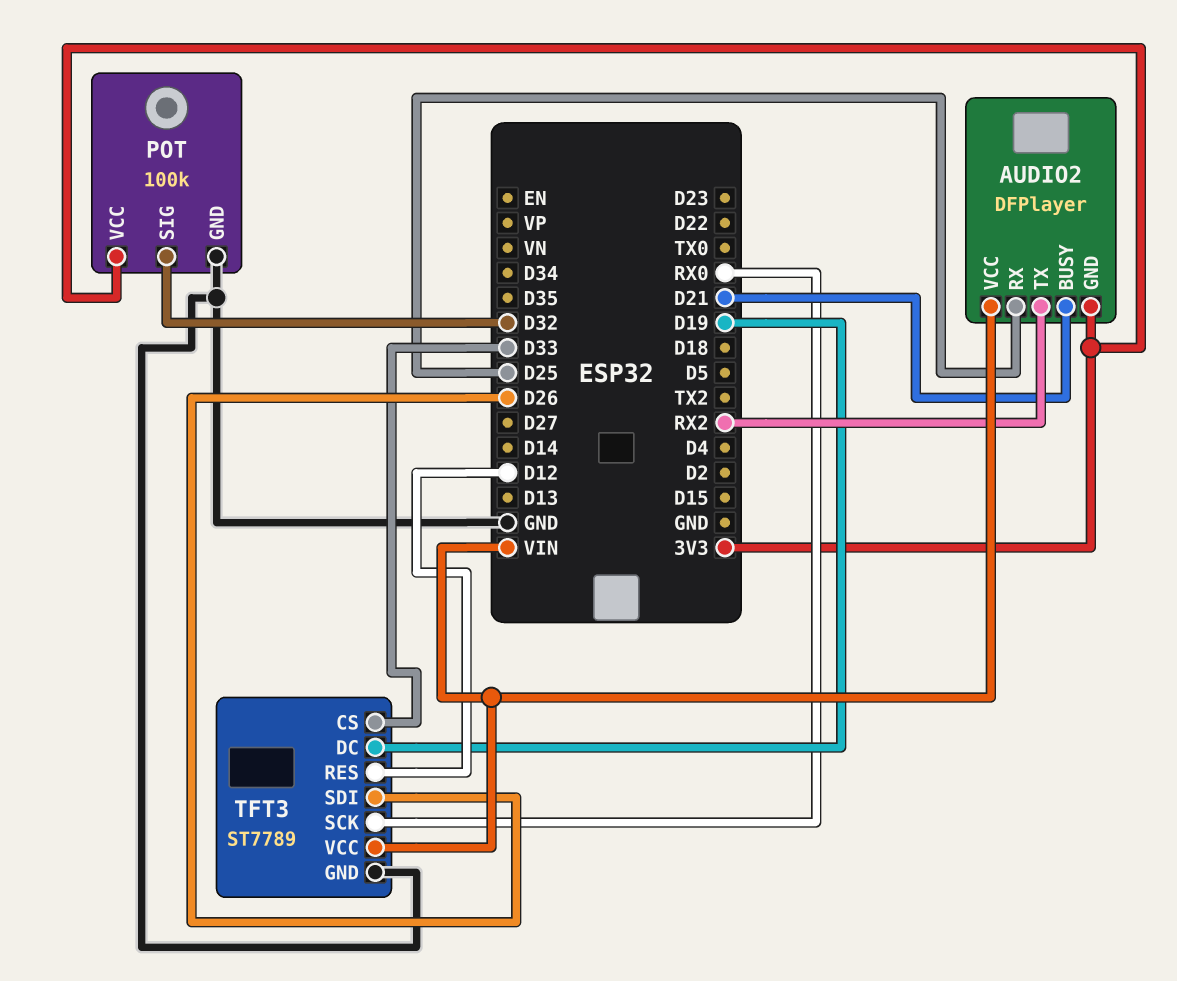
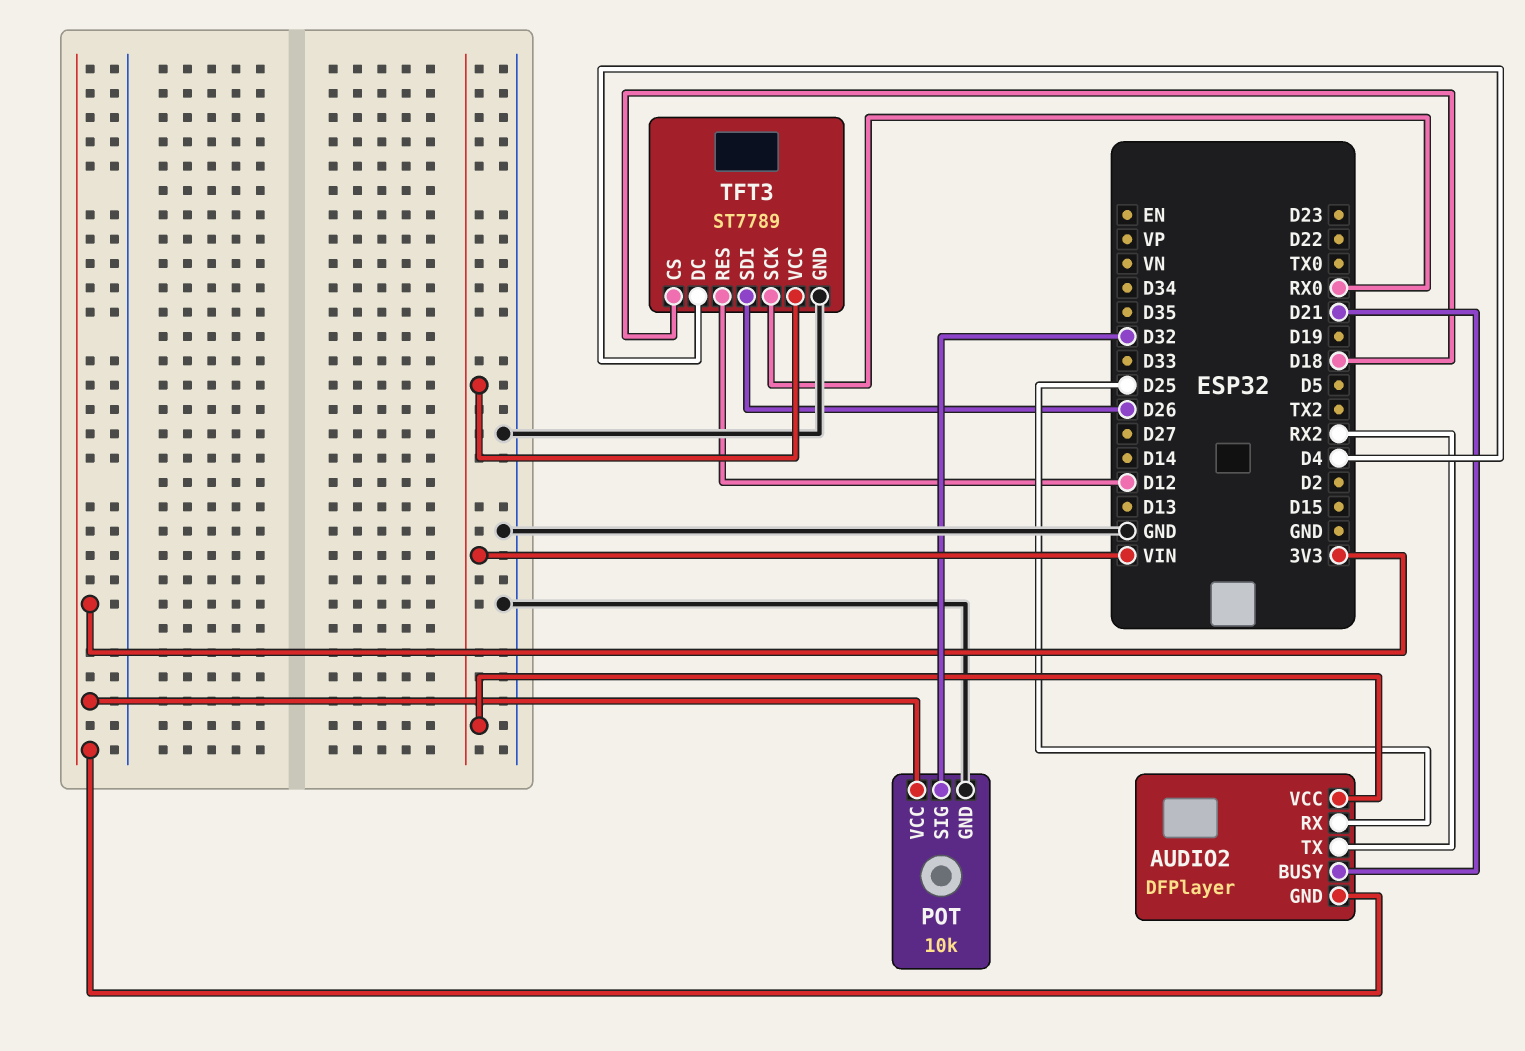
POT: 100k -> 10k
TFT3 pin CS: D33 -> D18
TFT3 pin DC: D19 -> D4

